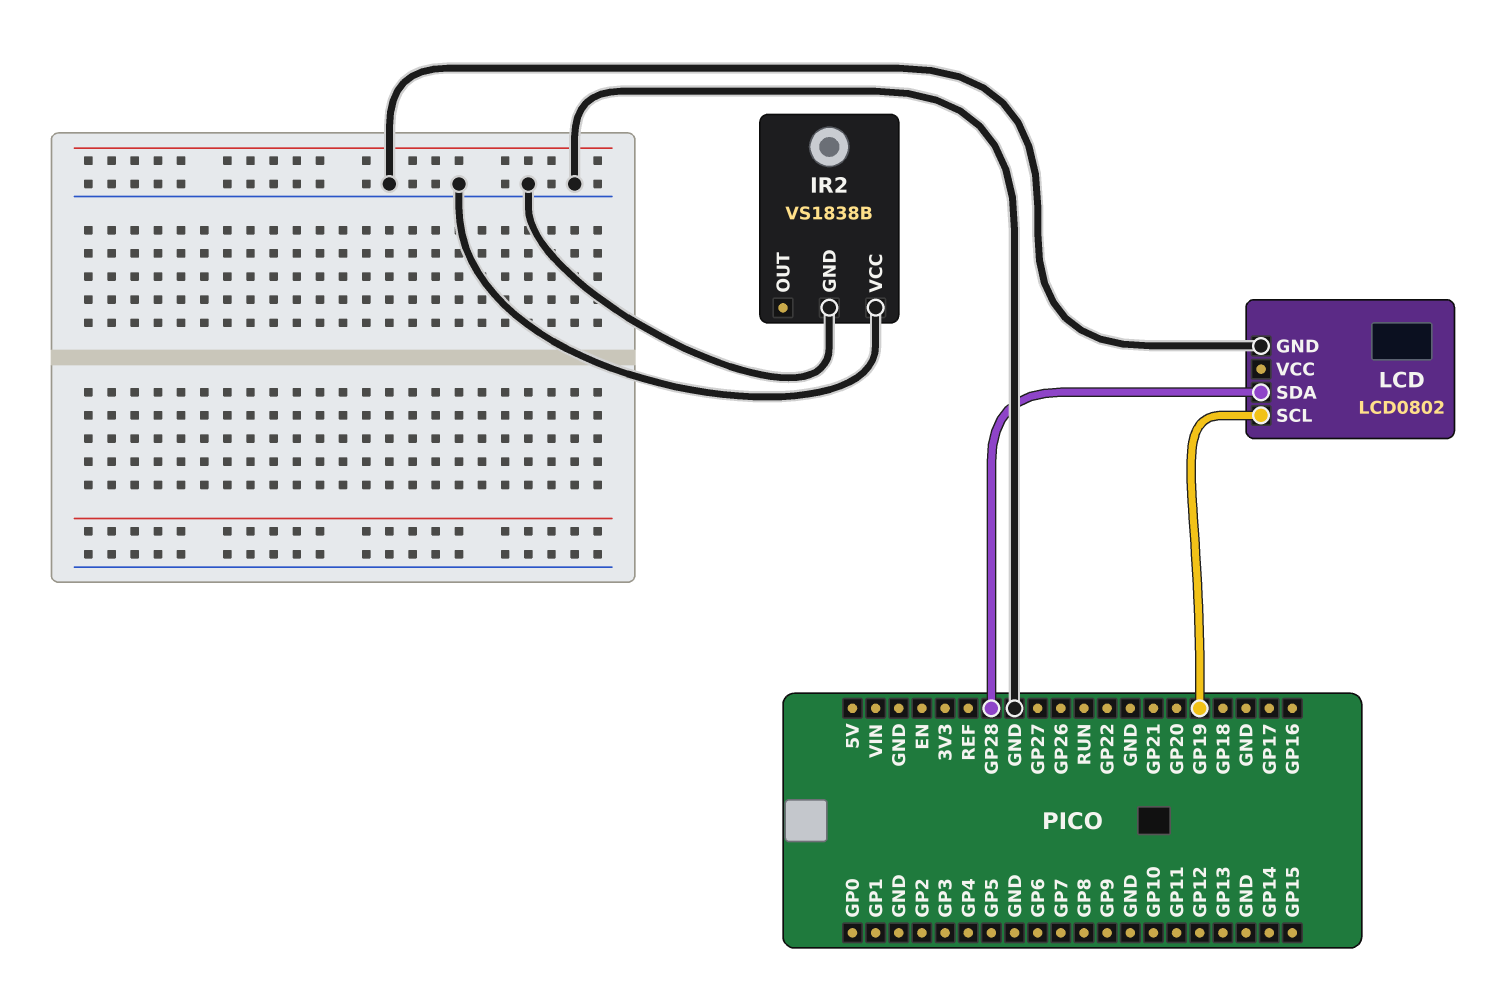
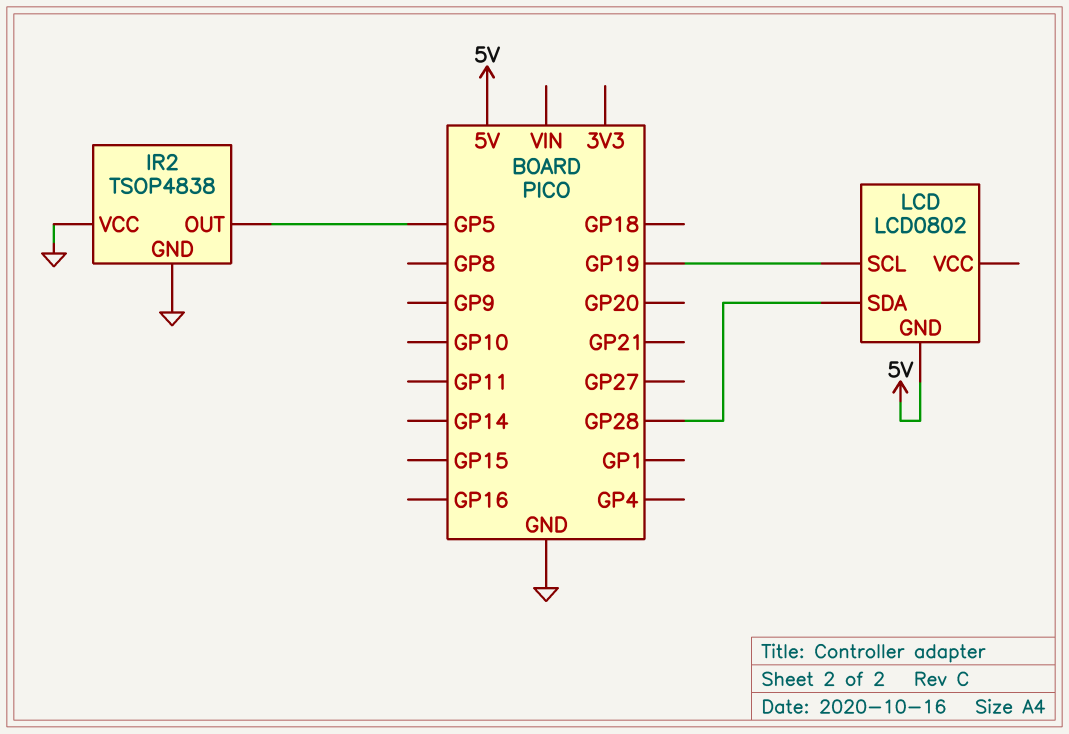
IR2: VS1838B -> TSOP4838
IR2 pin OUT: none -> GP5
LCD pin GND: GND -> 5V

